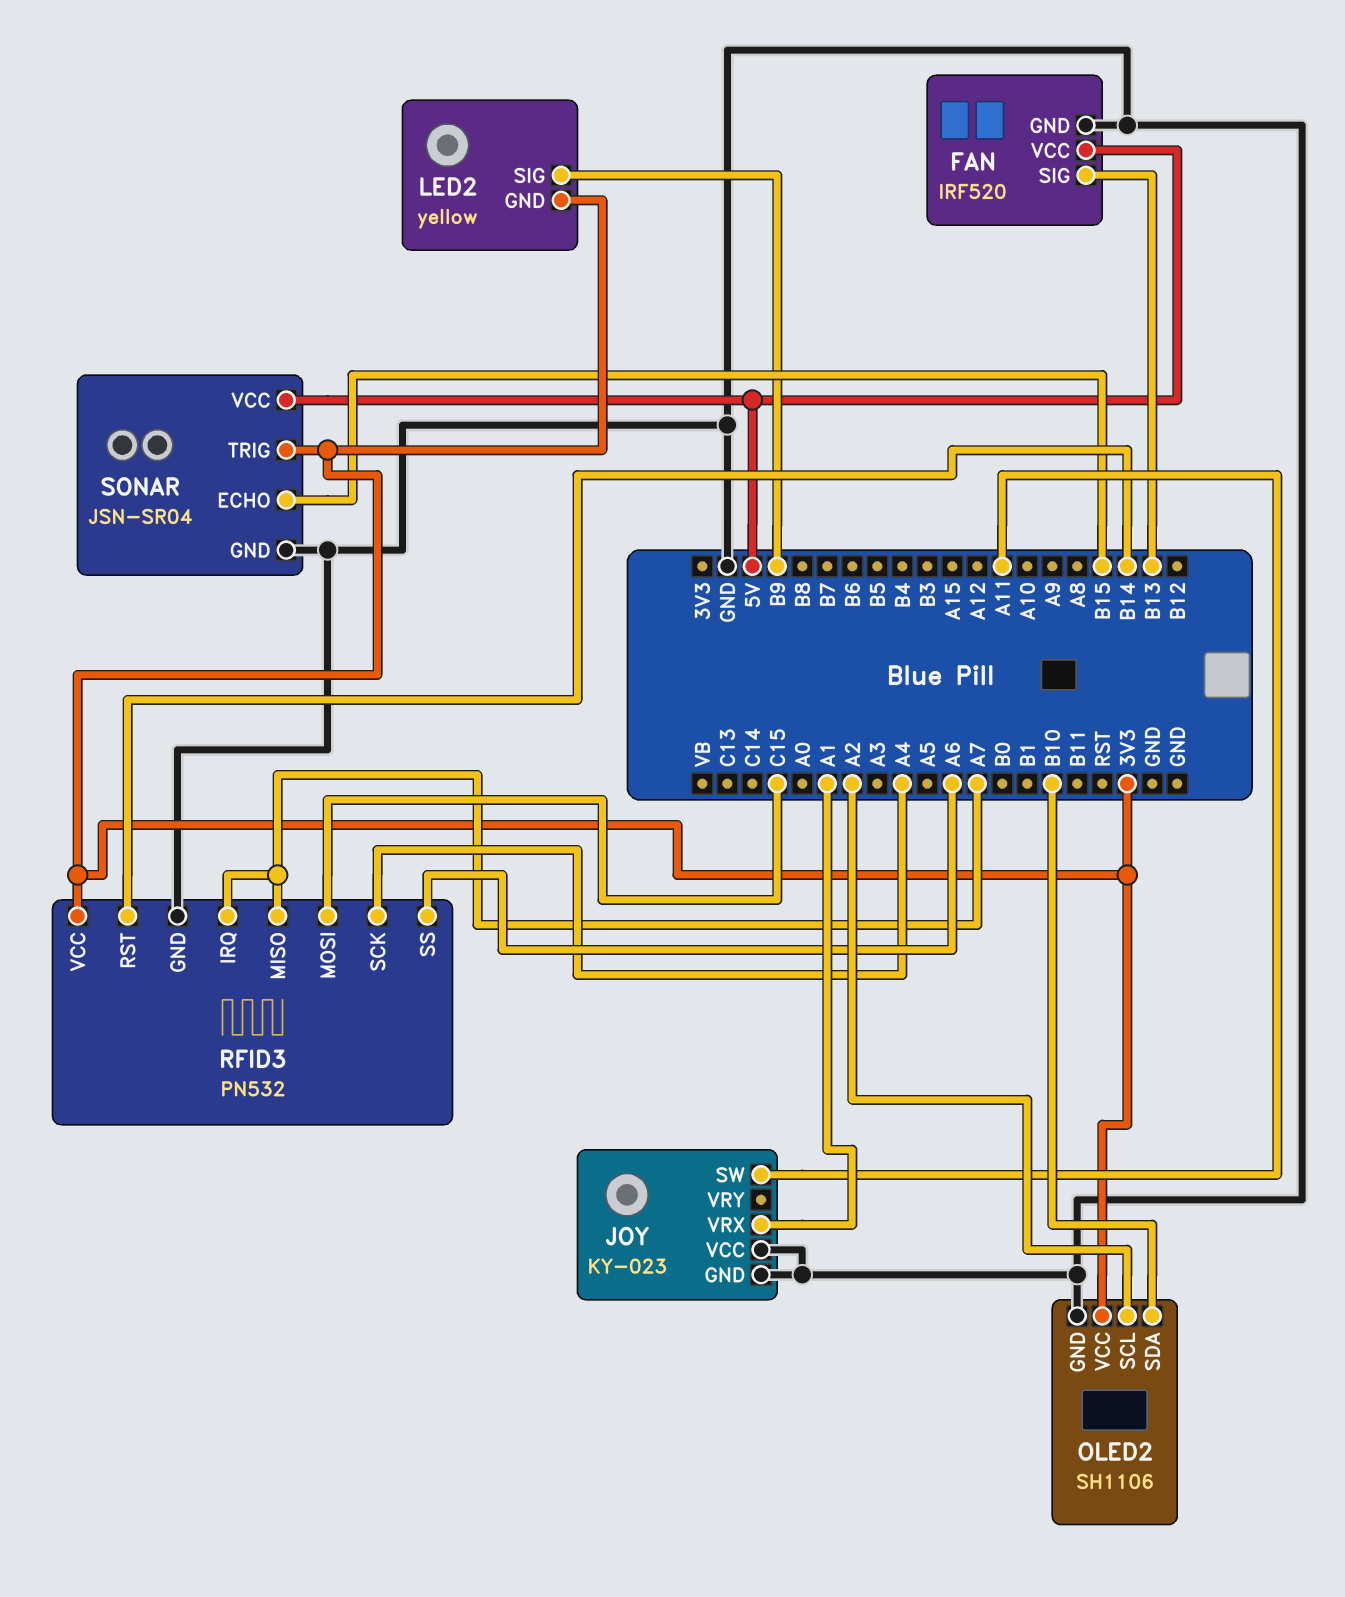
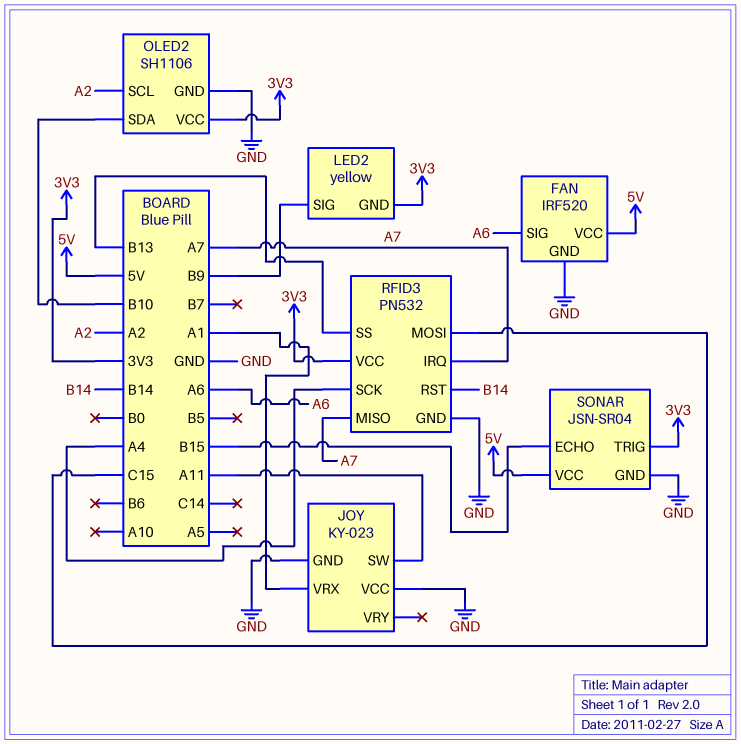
FAN pin SIG: B13 -> A6
RFID3 pin SS: A6 -> B13

